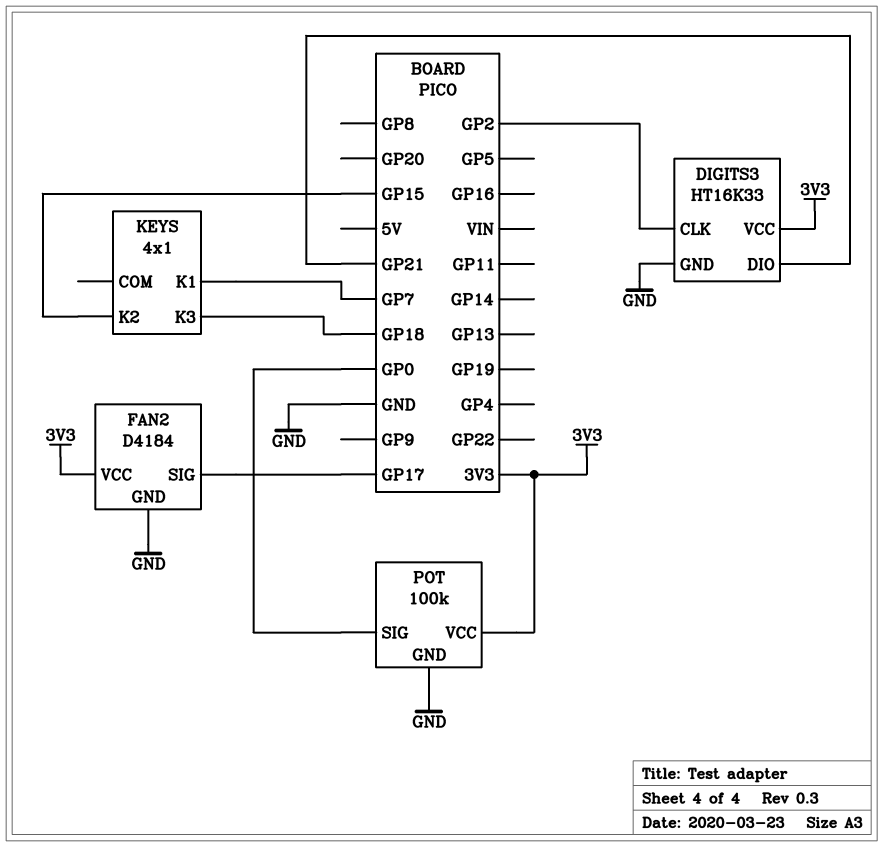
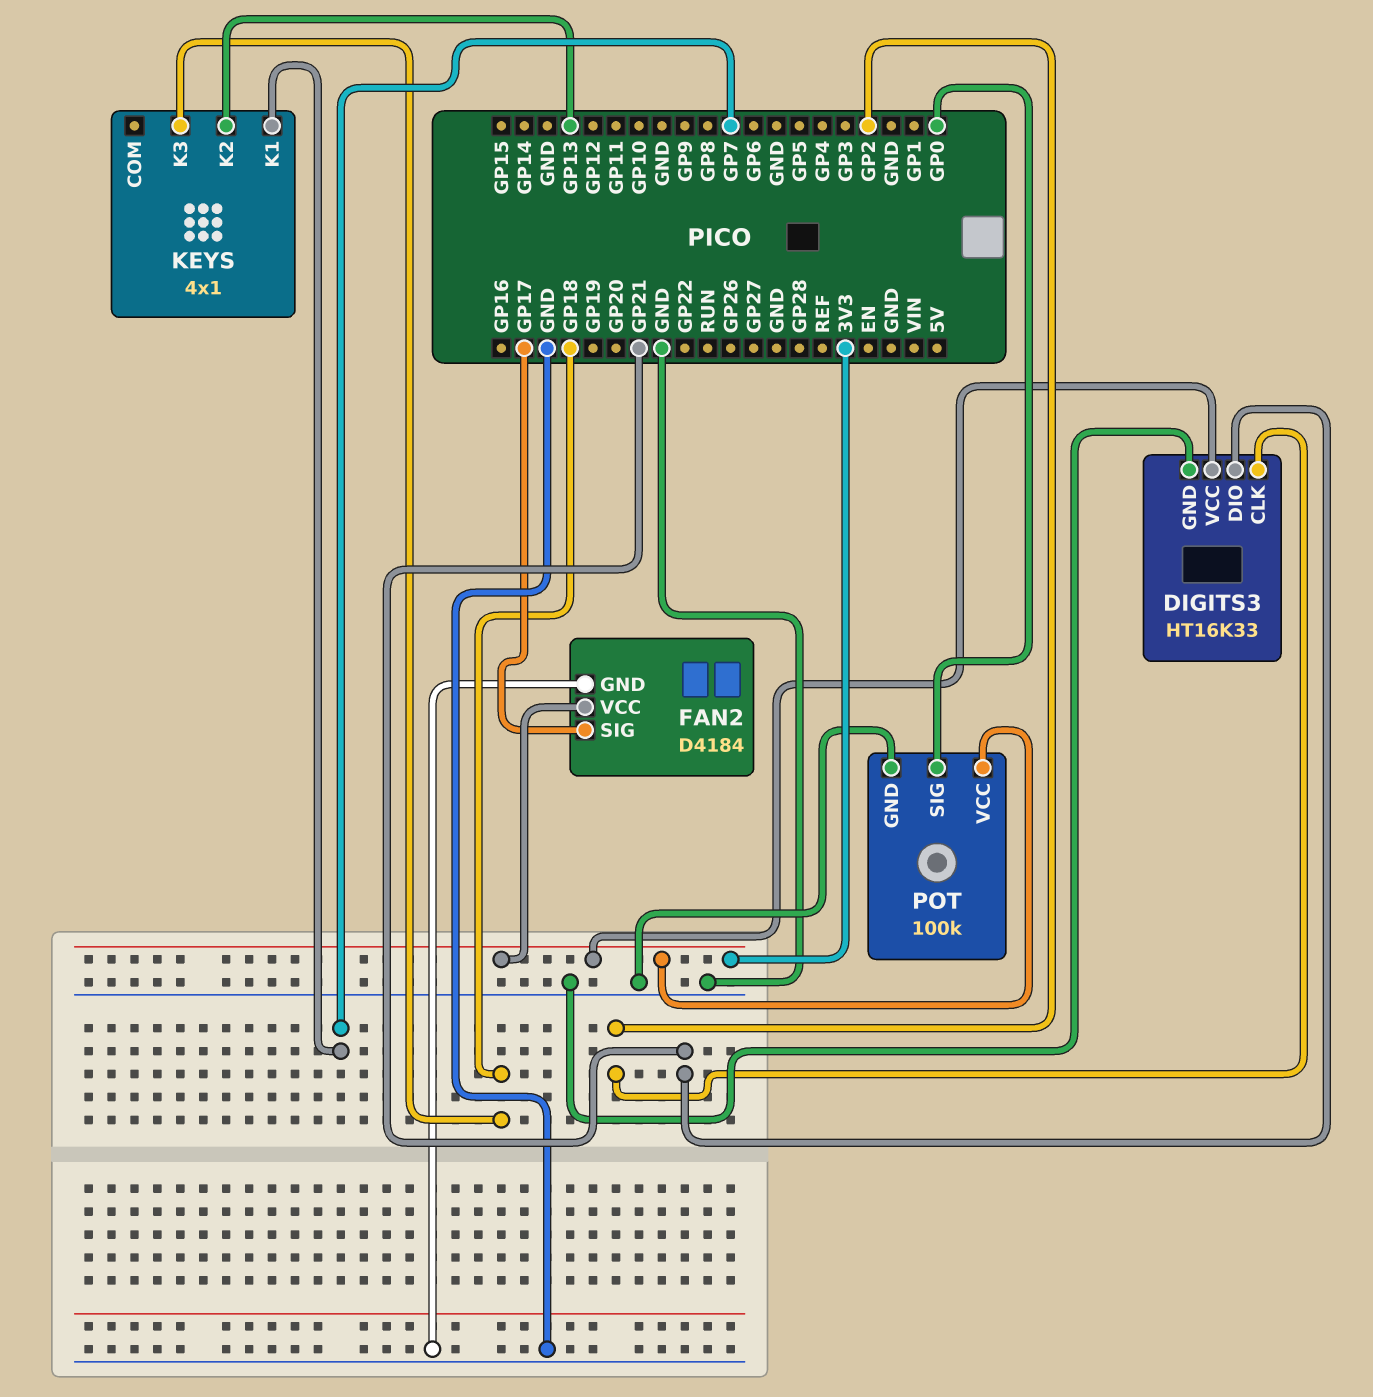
KEYS pin K2: GP15 -> GP13

